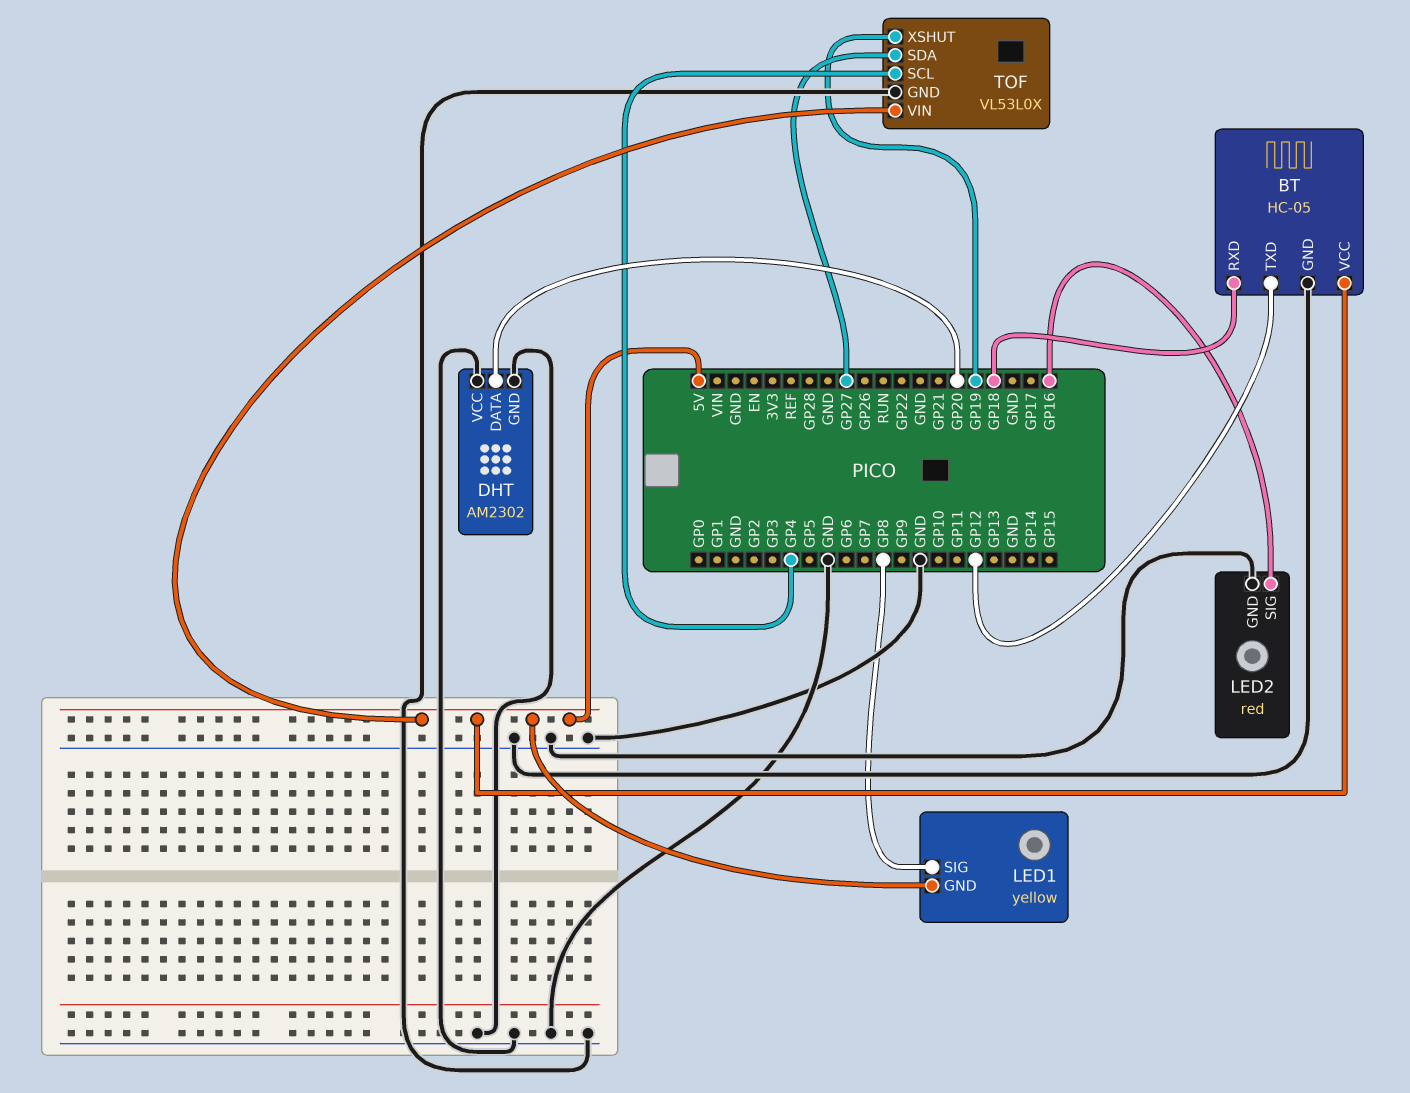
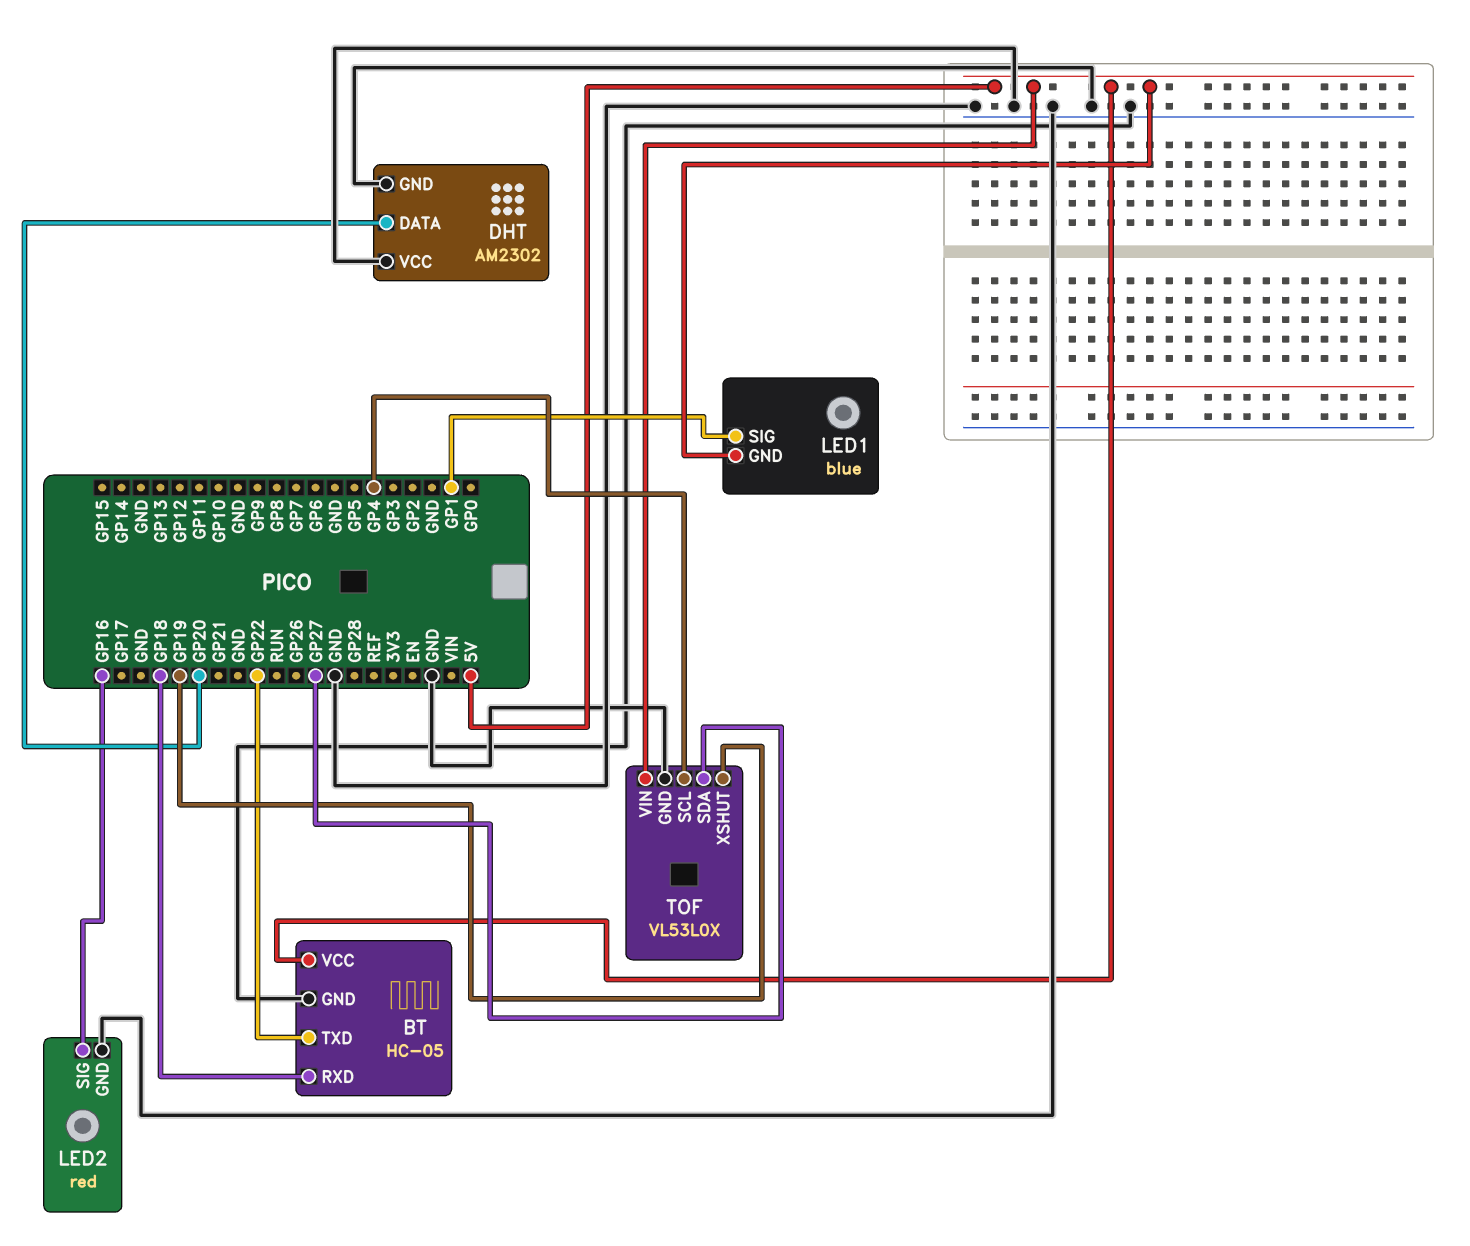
BT pin TXD: GP12 -> GP22
LED1: yellow -> blue
LED1 pin SIG: GP8 -> GP1

